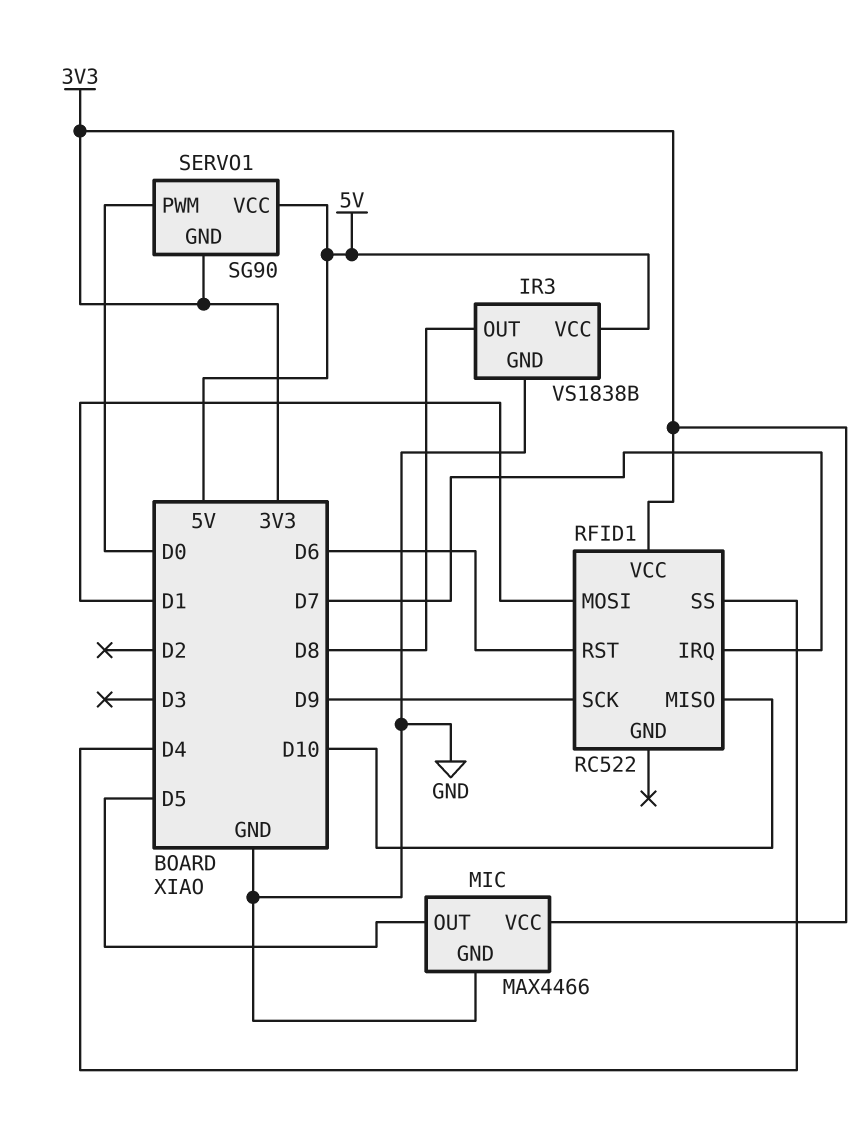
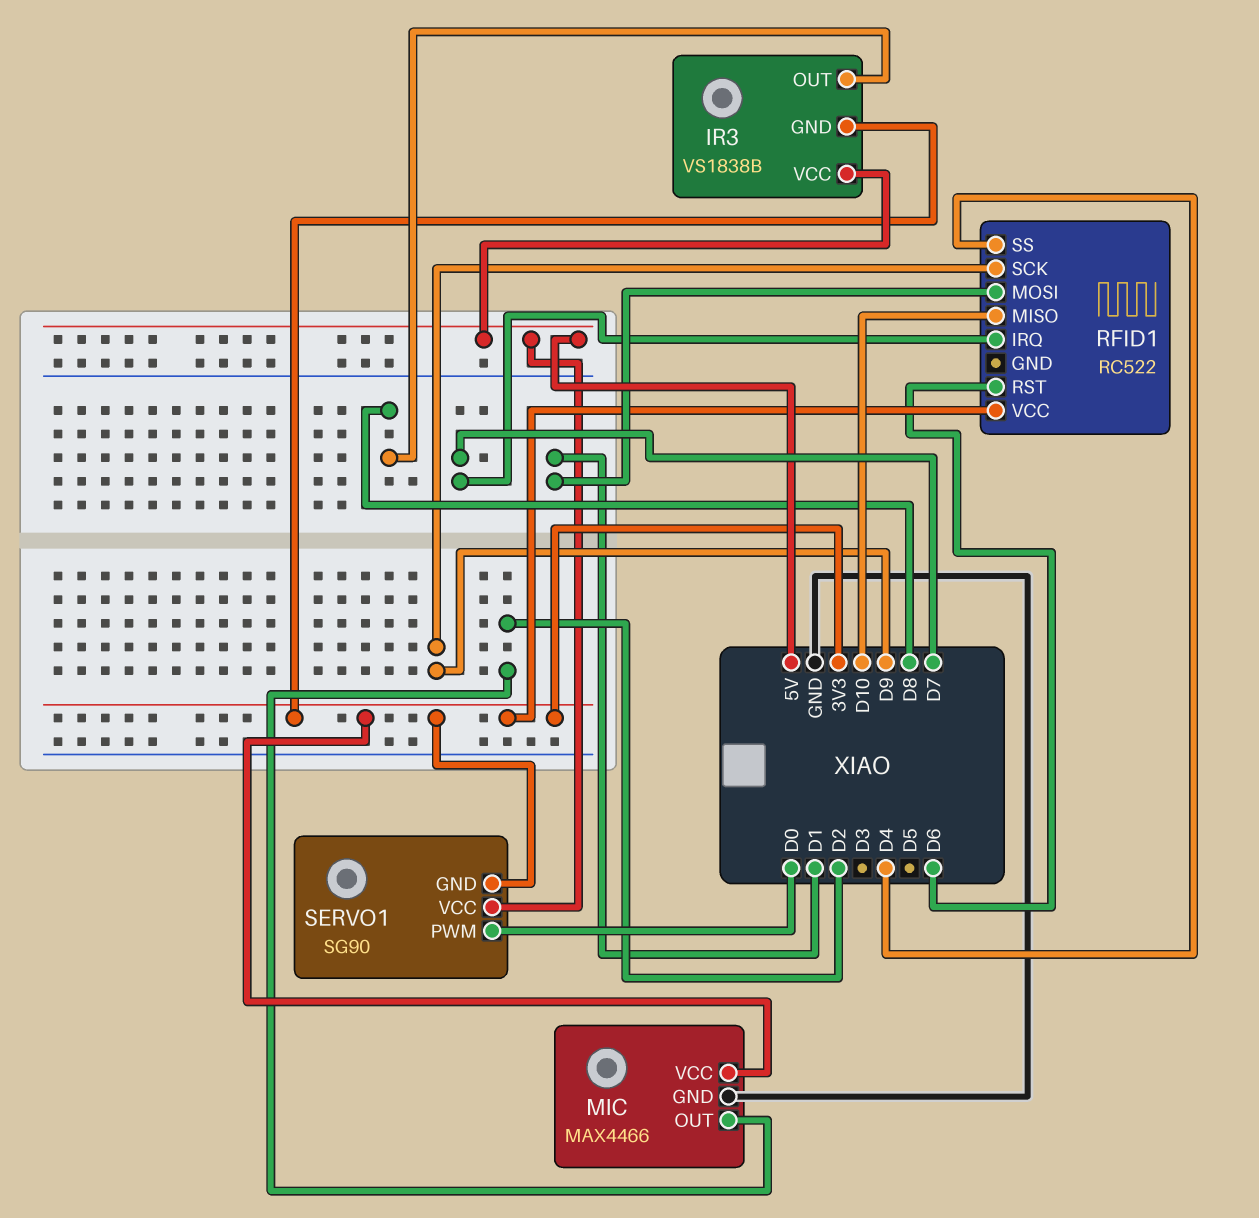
IR3 pin GND: GND -> 3V3
MIC pin OUT: D5 -> D2

